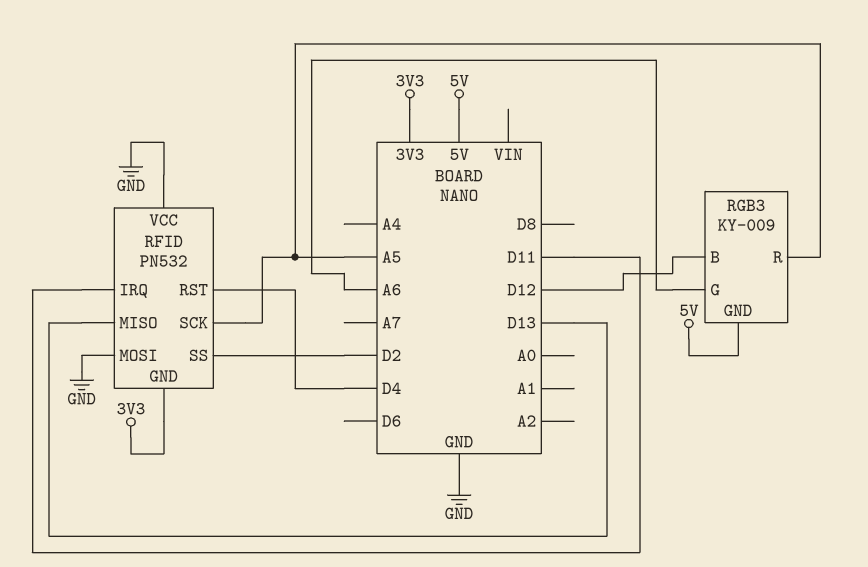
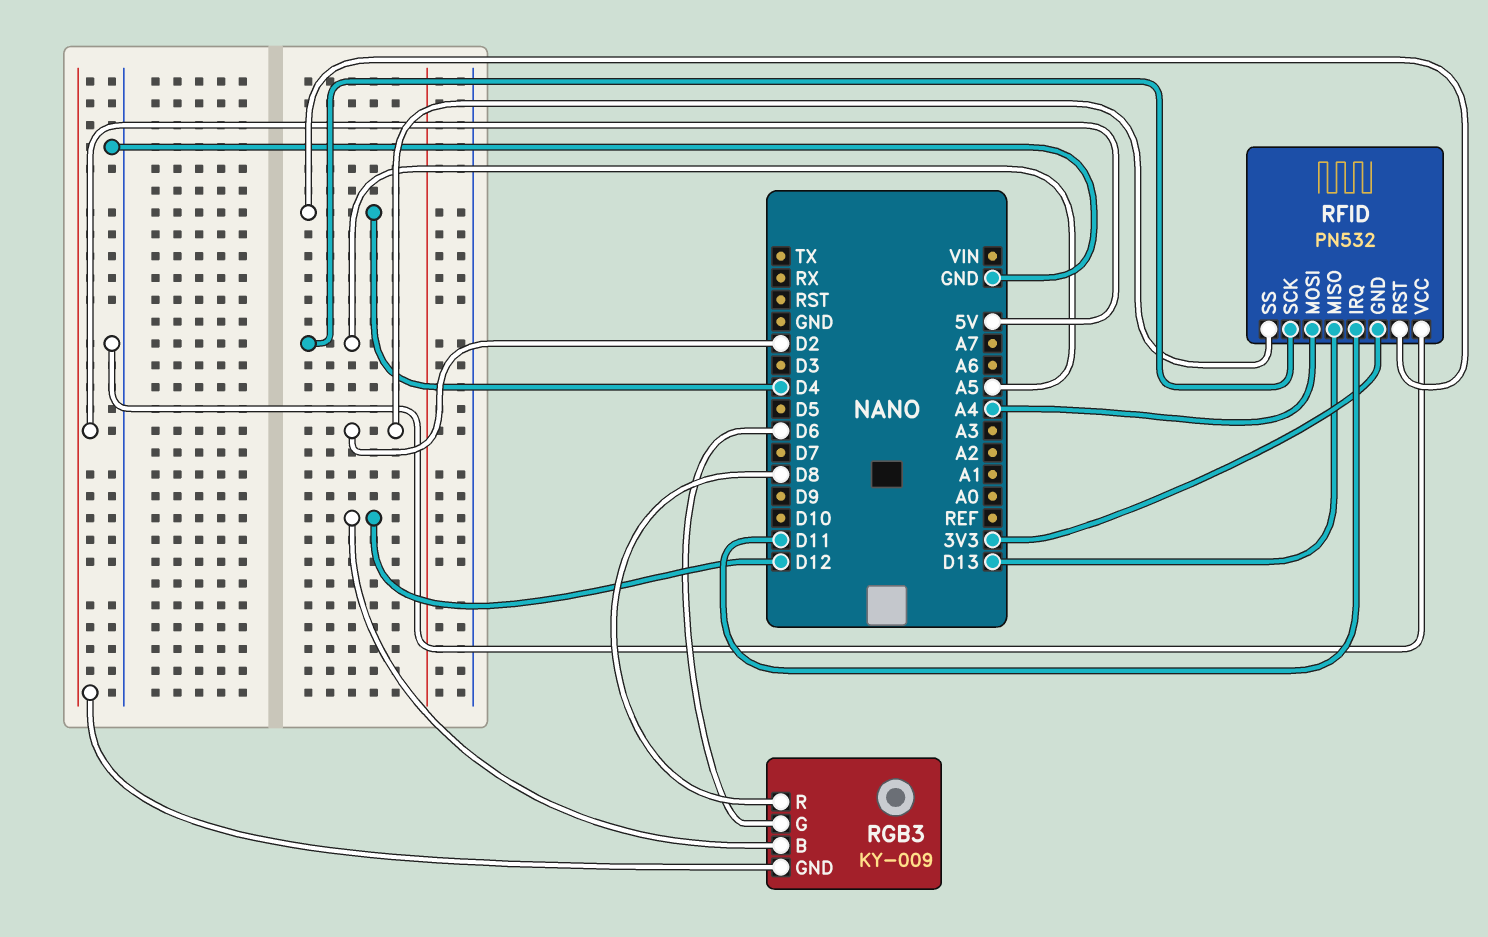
RFID pin MOSI: GND -> A4
RGB3 pin G: A6 -> D6
RGB3 pin R: A5 -> D8

